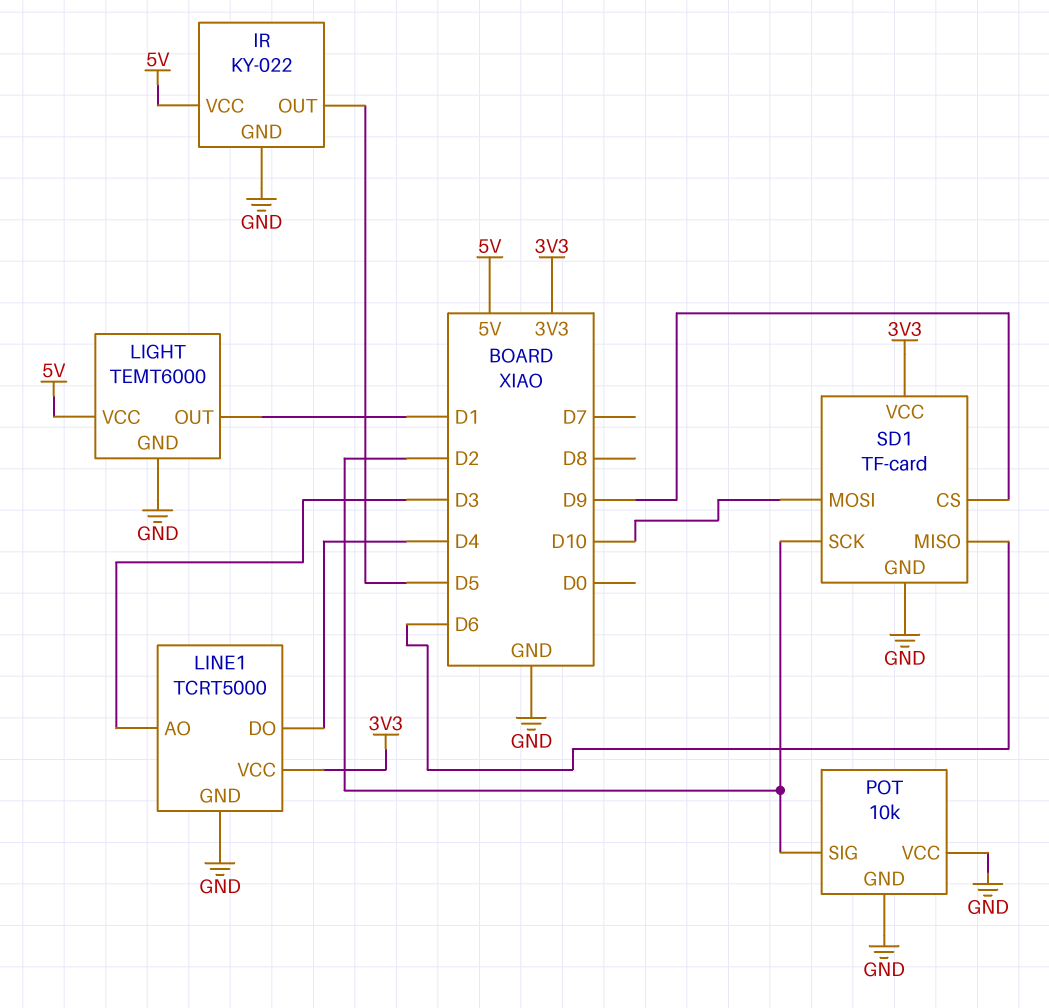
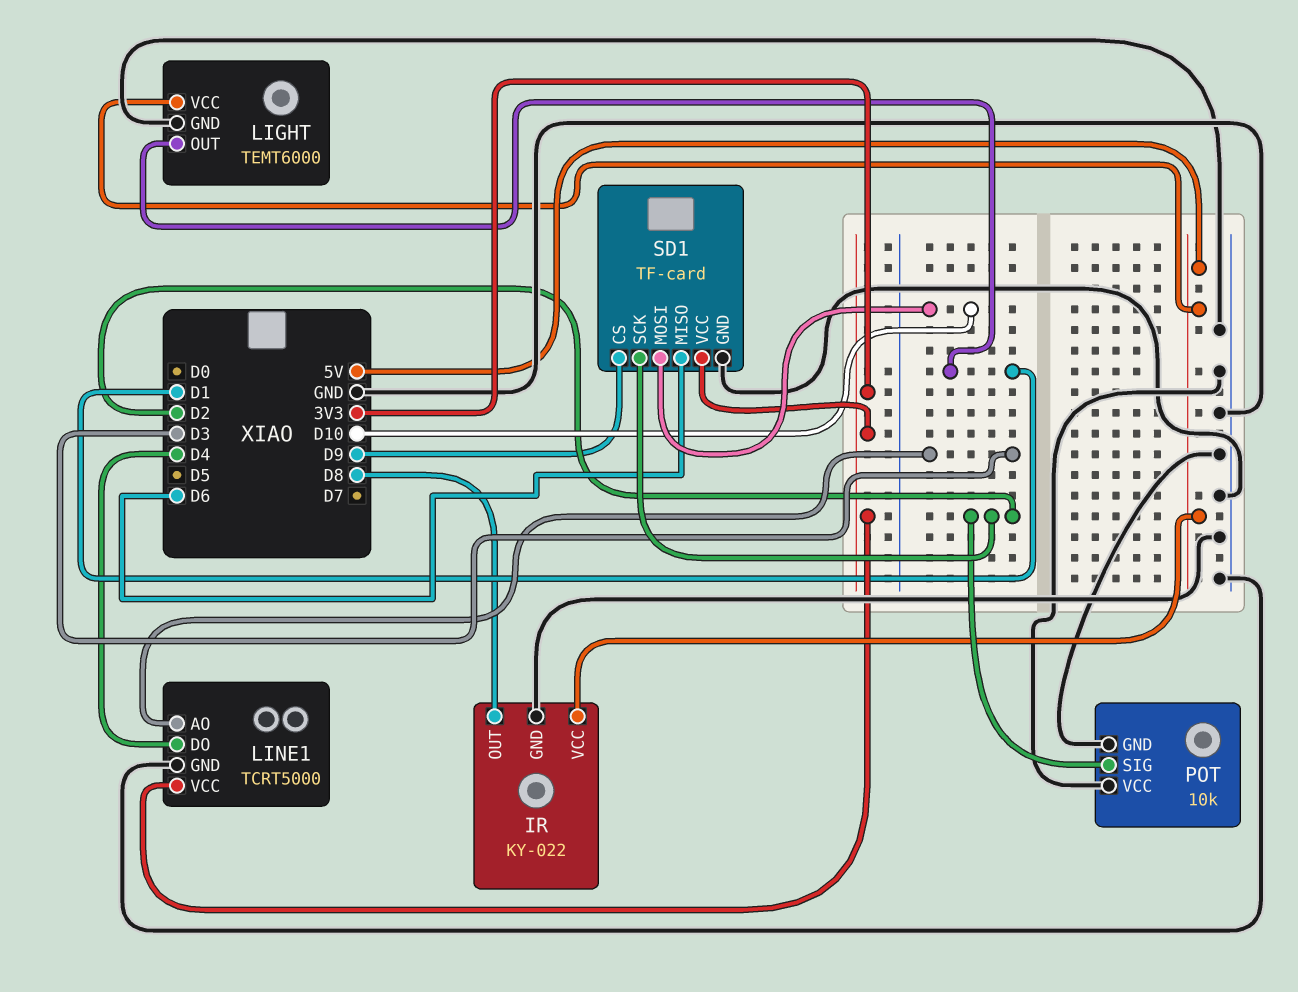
IR pin OUT: D5 -> D8

